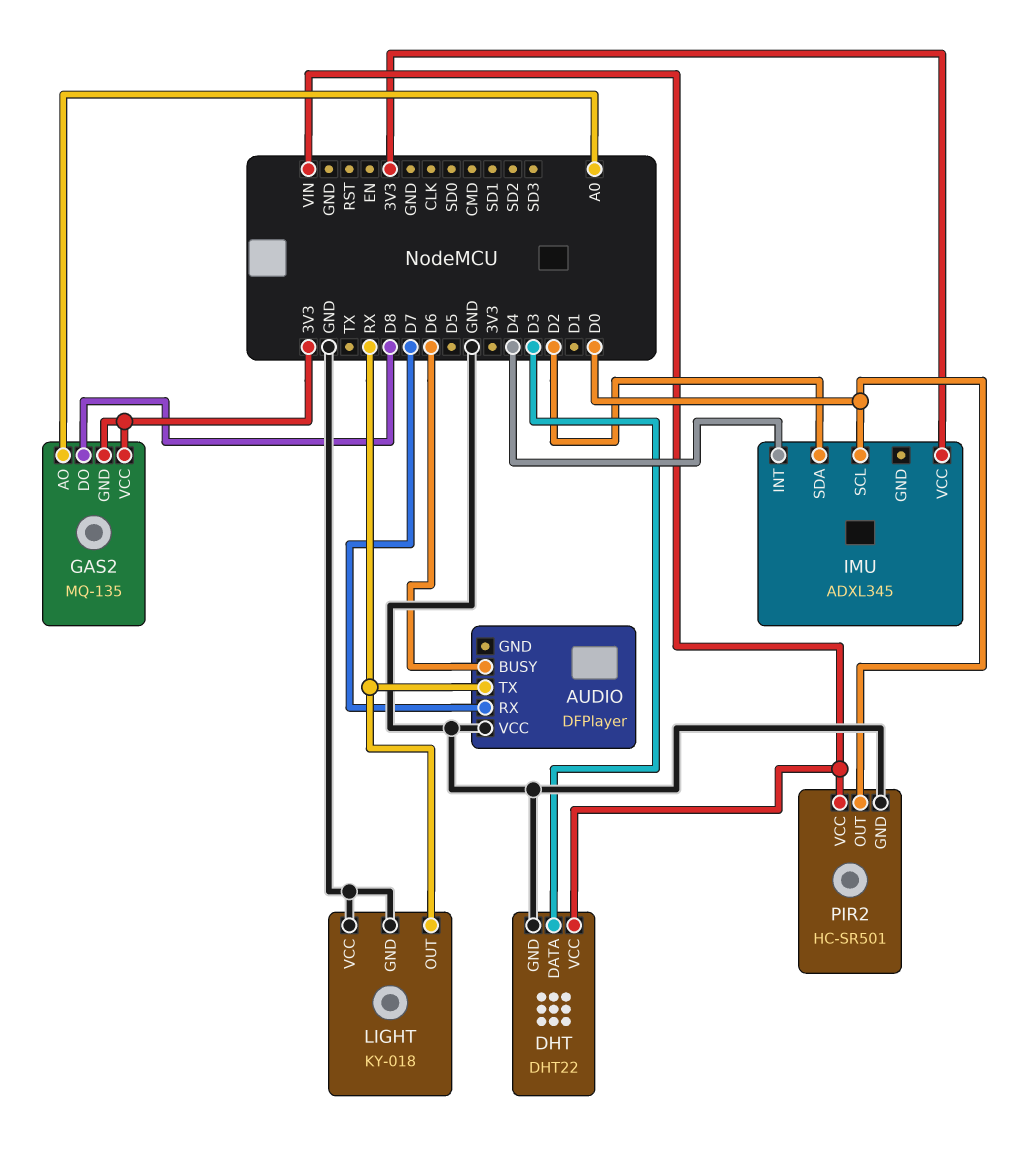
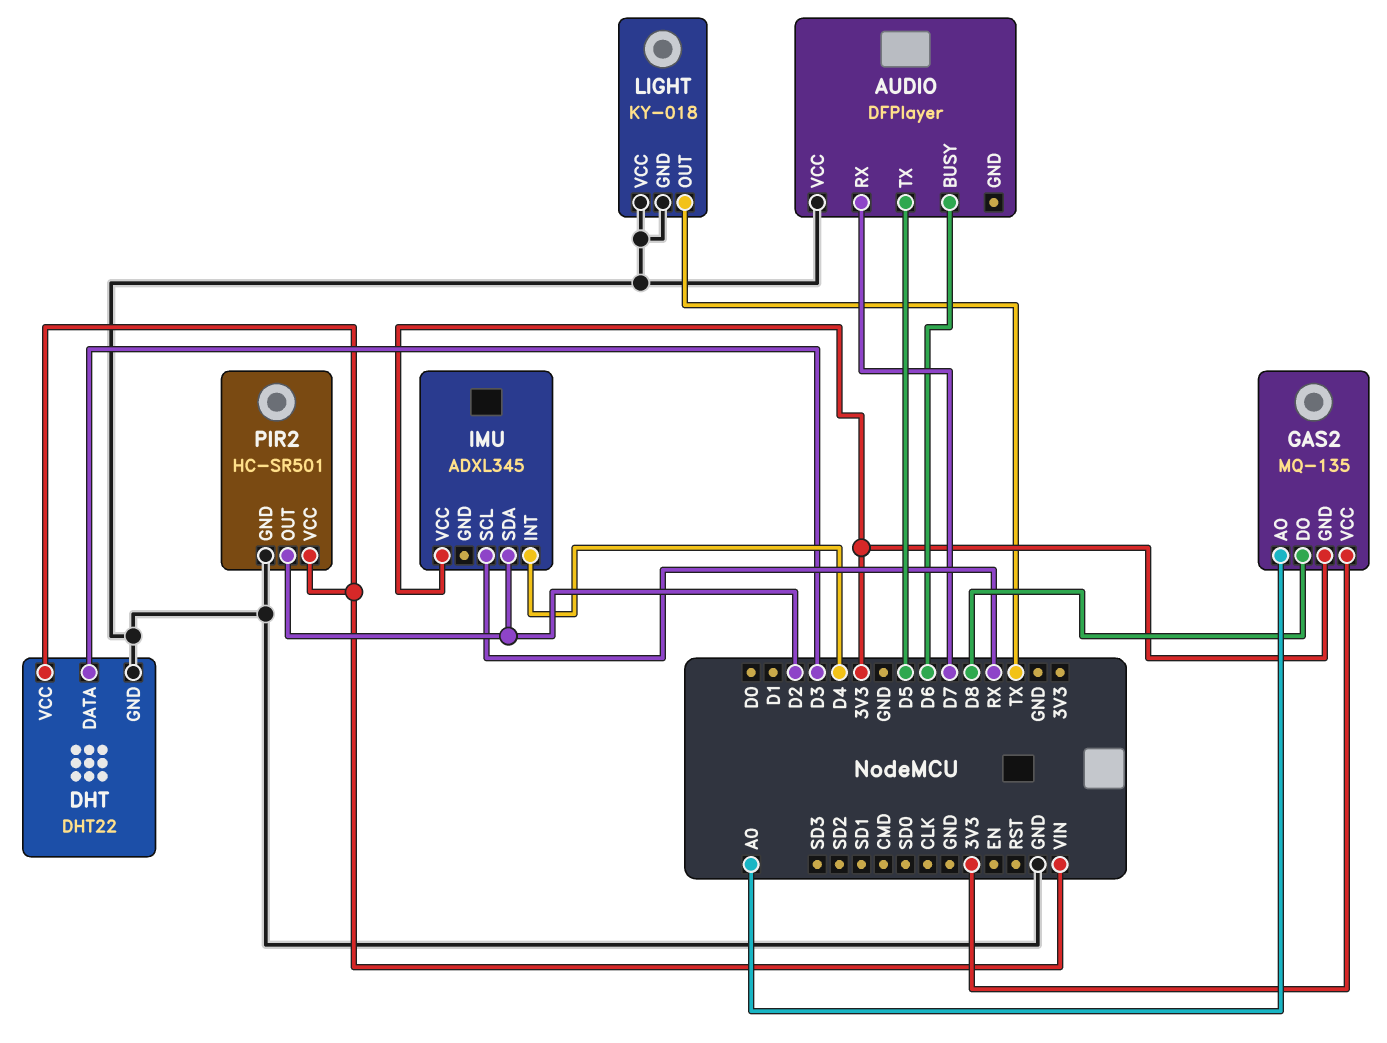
AUDIO pin TX: RX -> D5
IMU pin SCL: D0 -> RX
LIGHT pin OUT: RX -> TX
PIR2 pin OUT: D0 -> D2

